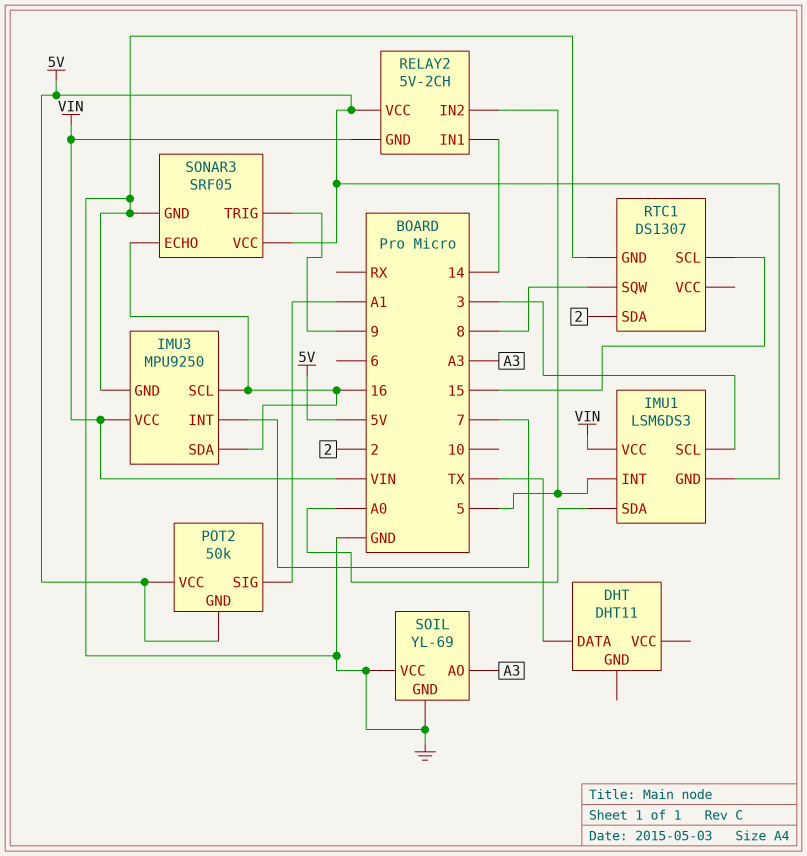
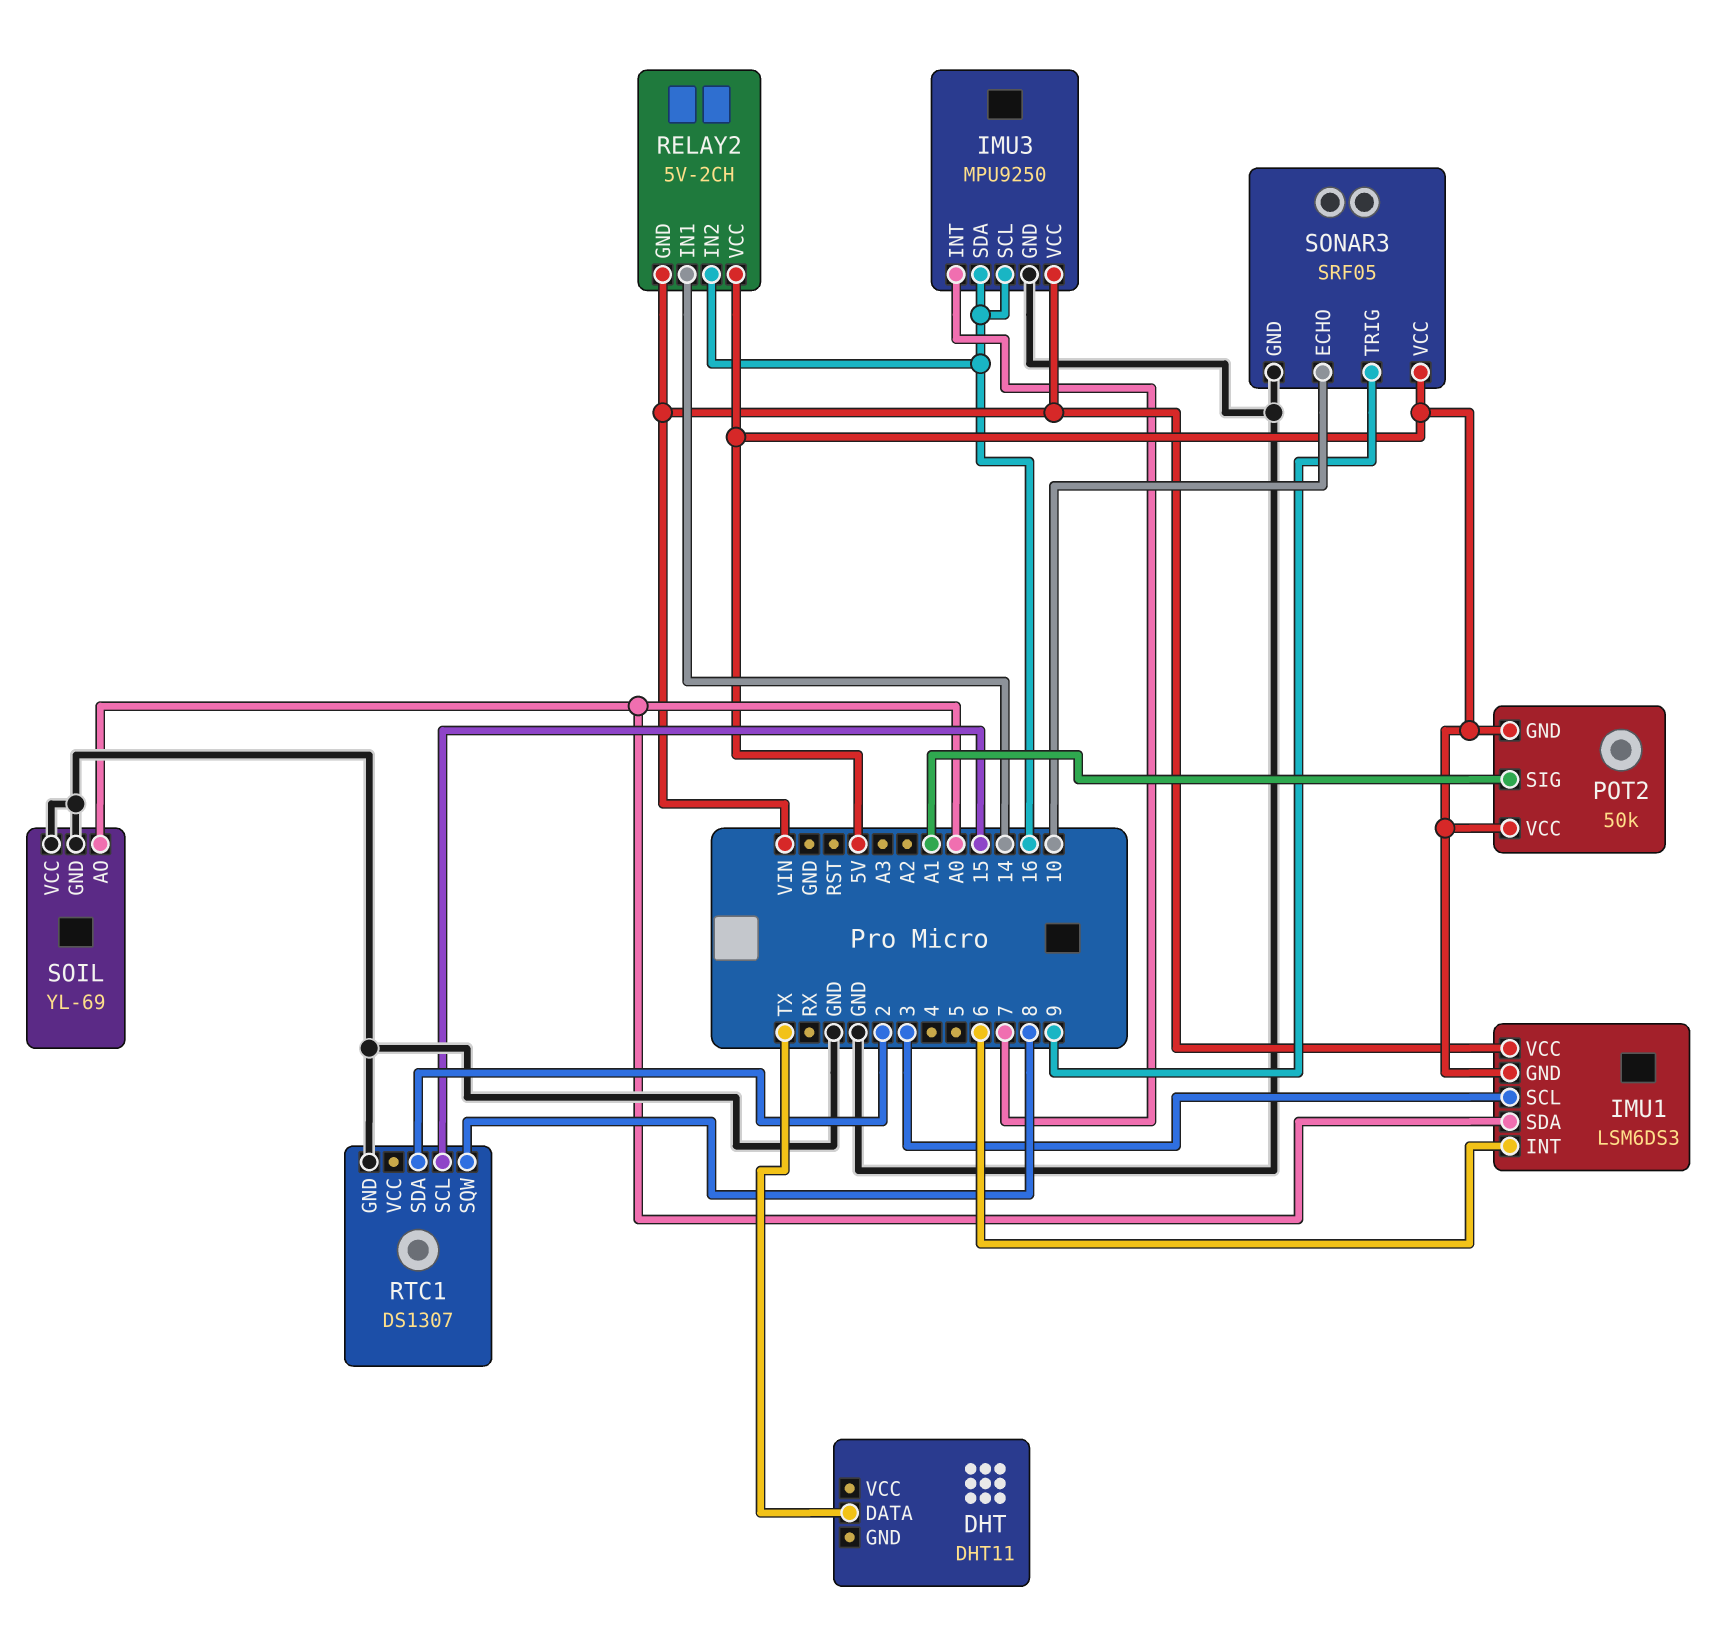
IMU1 pin INT: 5 -> 6
RELAY2 pin IN2: 5 -> 16
SOIL pin AO: A3 -> A0
SONAR3 pin ECHO: 16 -> 10

